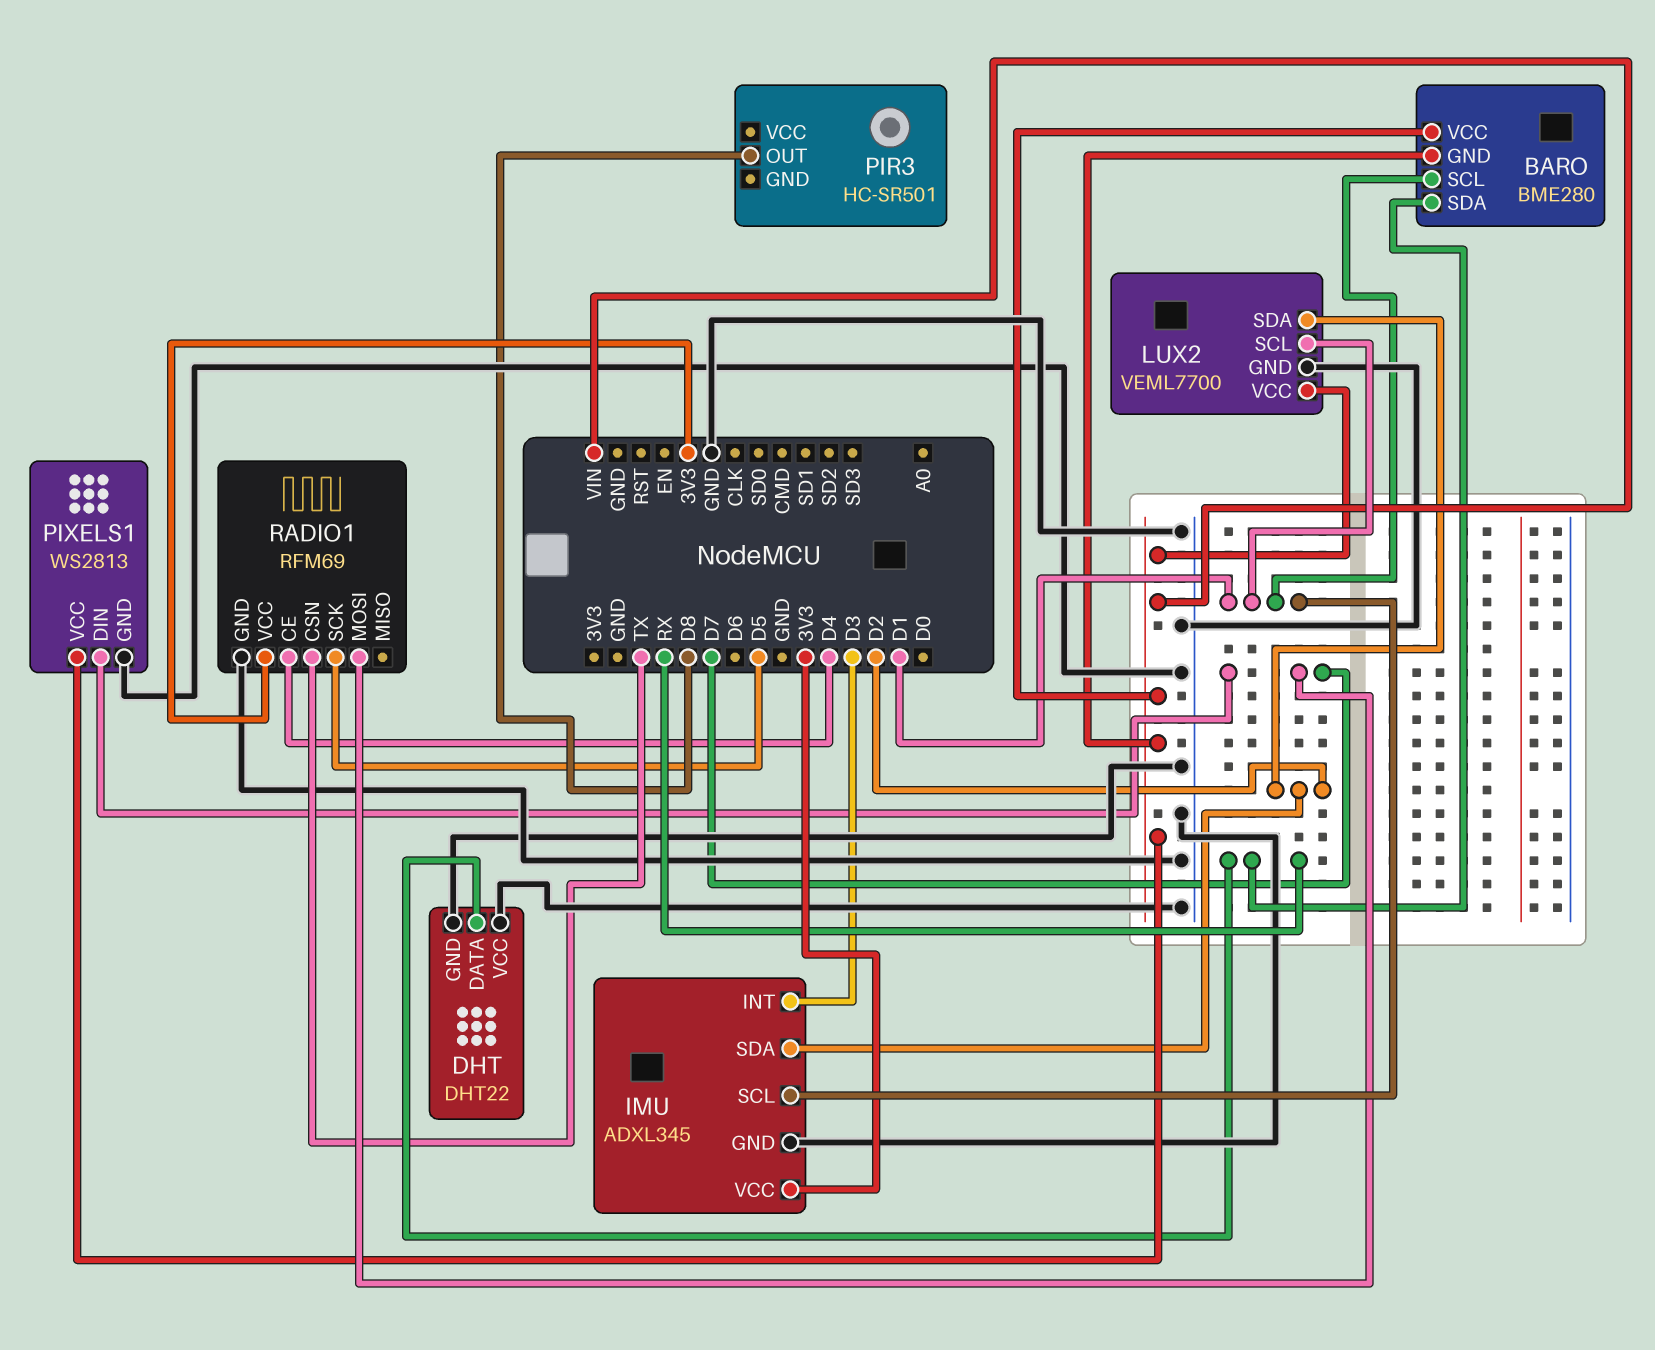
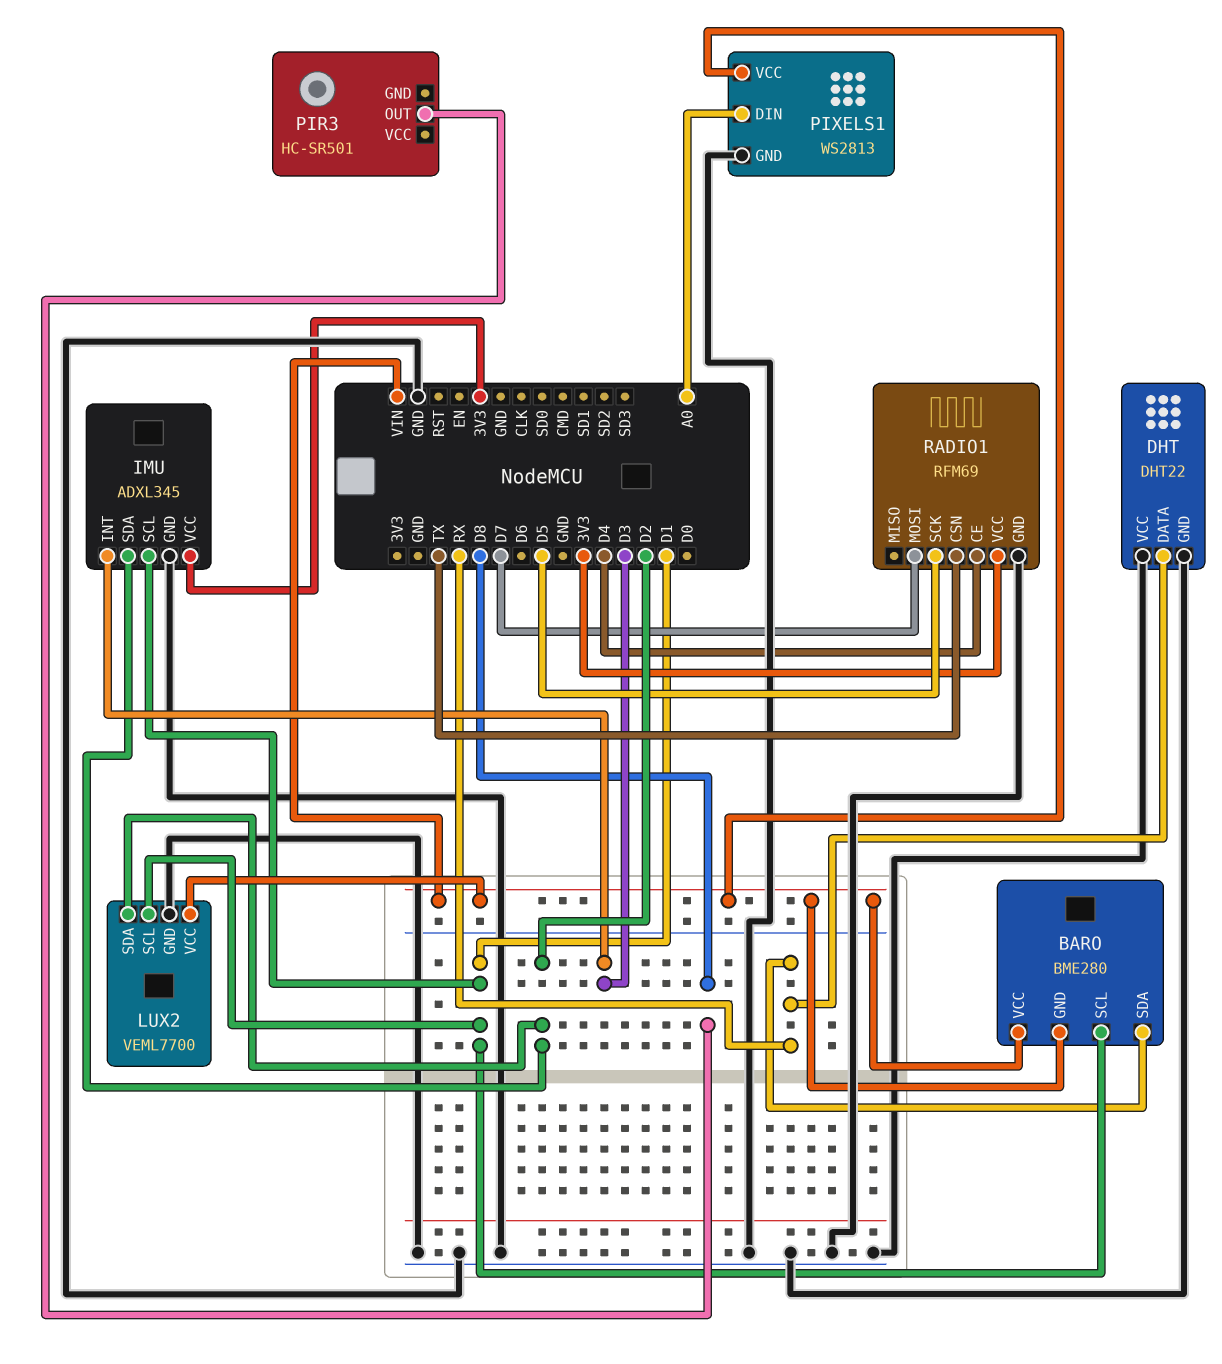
PIXELS1 pin DIN: D7 -> A0

